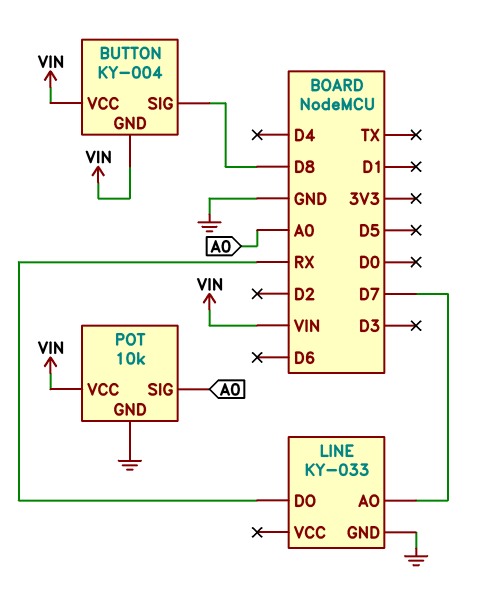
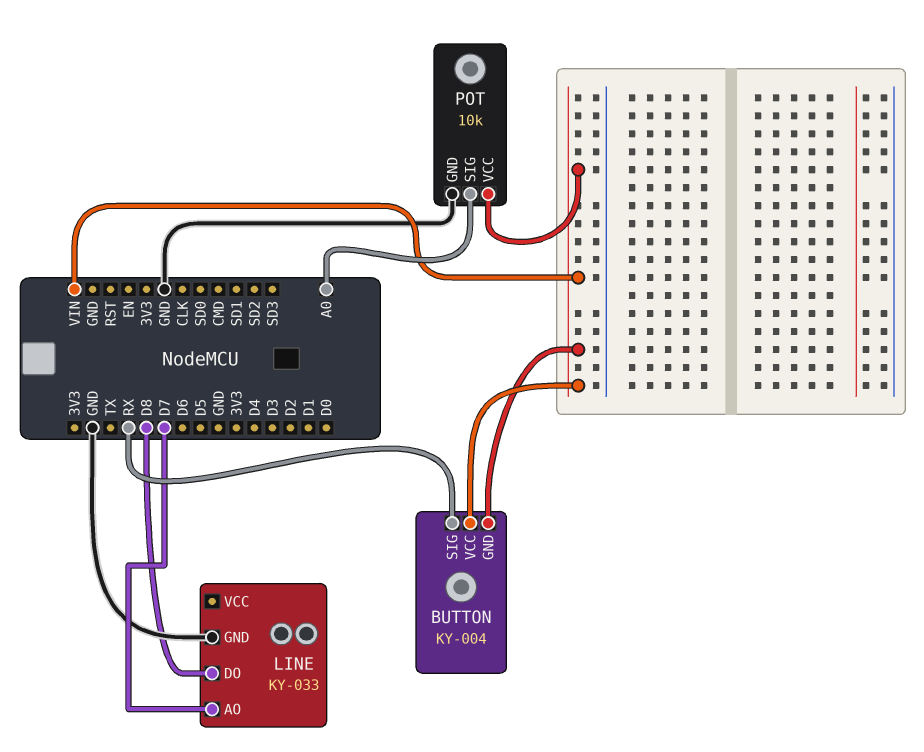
BUTTON pin SIG: D8 -> RX
LINE pin DO: RX -> D8

